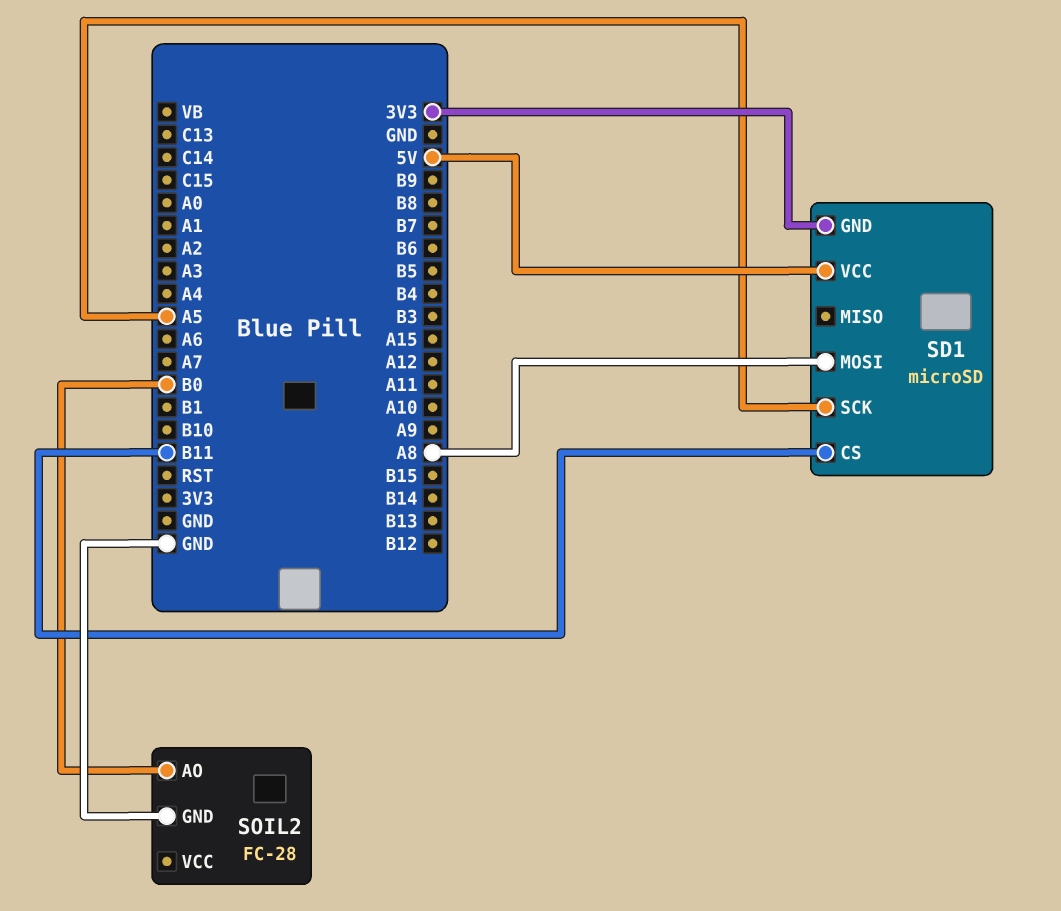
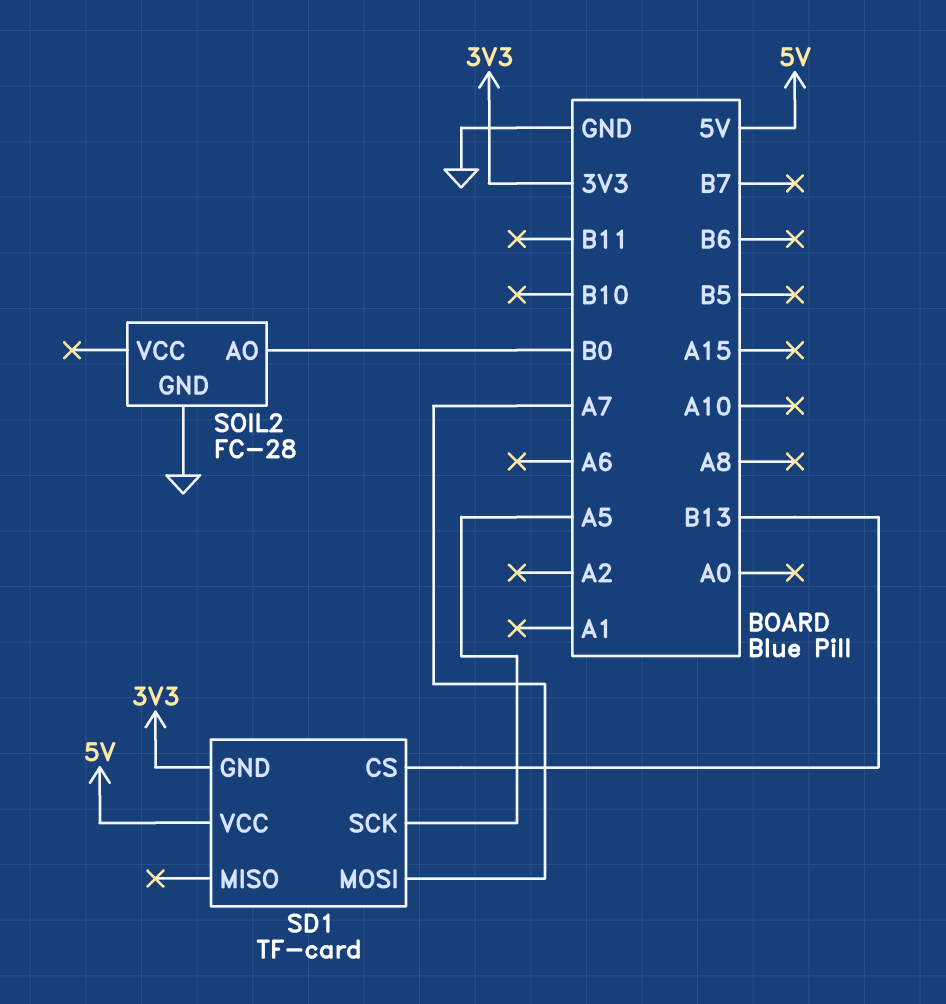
SD1: microSD -> TF-card
SD1 pin CS: B11 -> B13
SD1 pin MOSI: A8 -> A7

